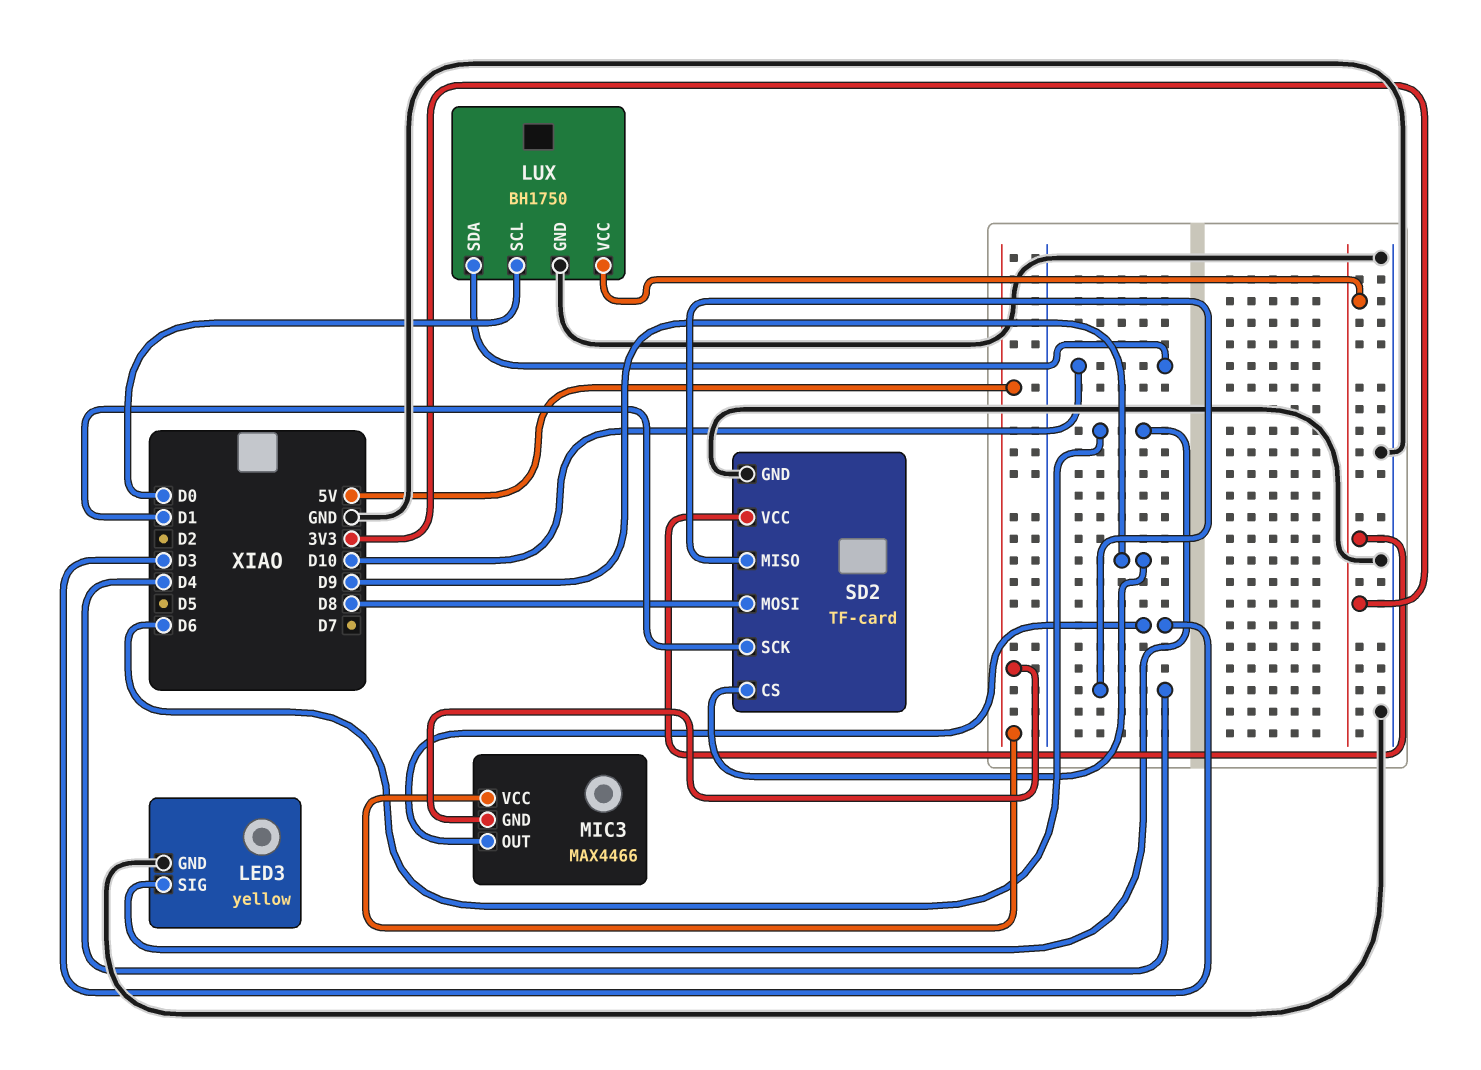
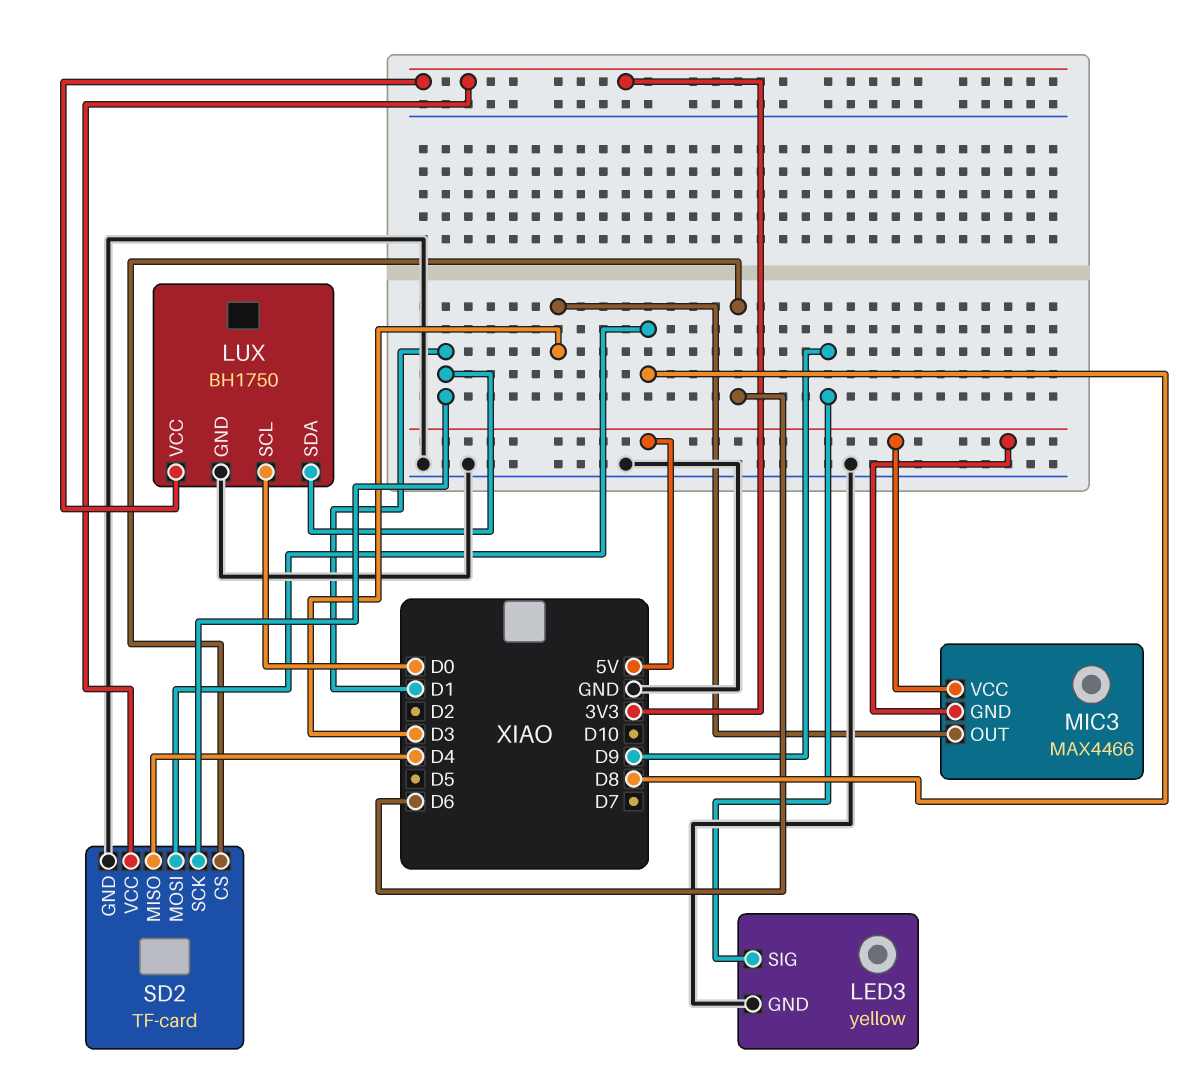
LED3 pin SIG: D6 -> D9
LUX pin SDA: D10 -> D1
SD2 pin CS: D9 -> D6

